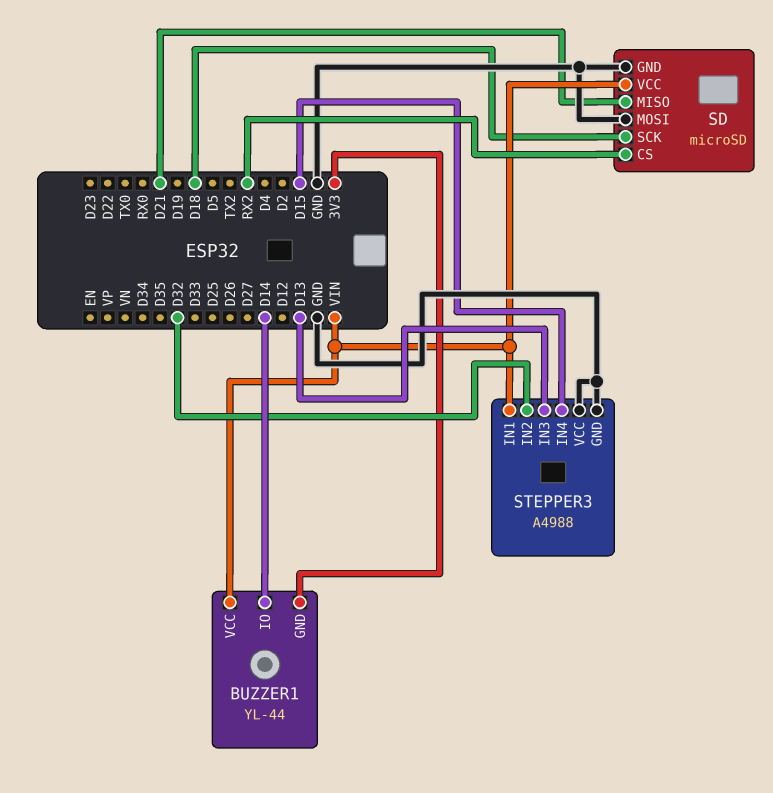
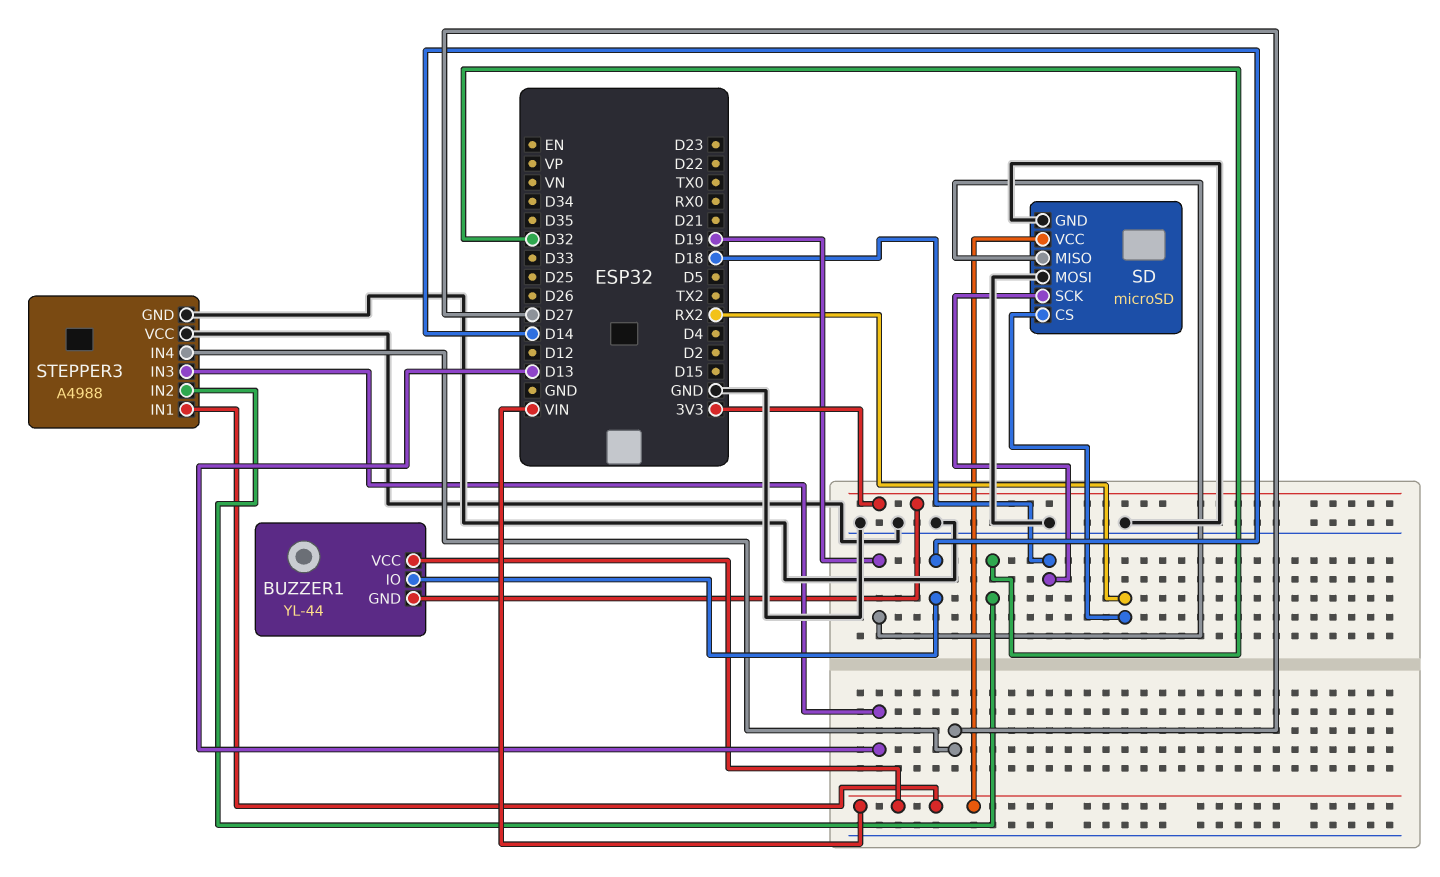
SD pin MISO: D21 -> D19
STEPPER3 pin IN4: D15 -> D27

